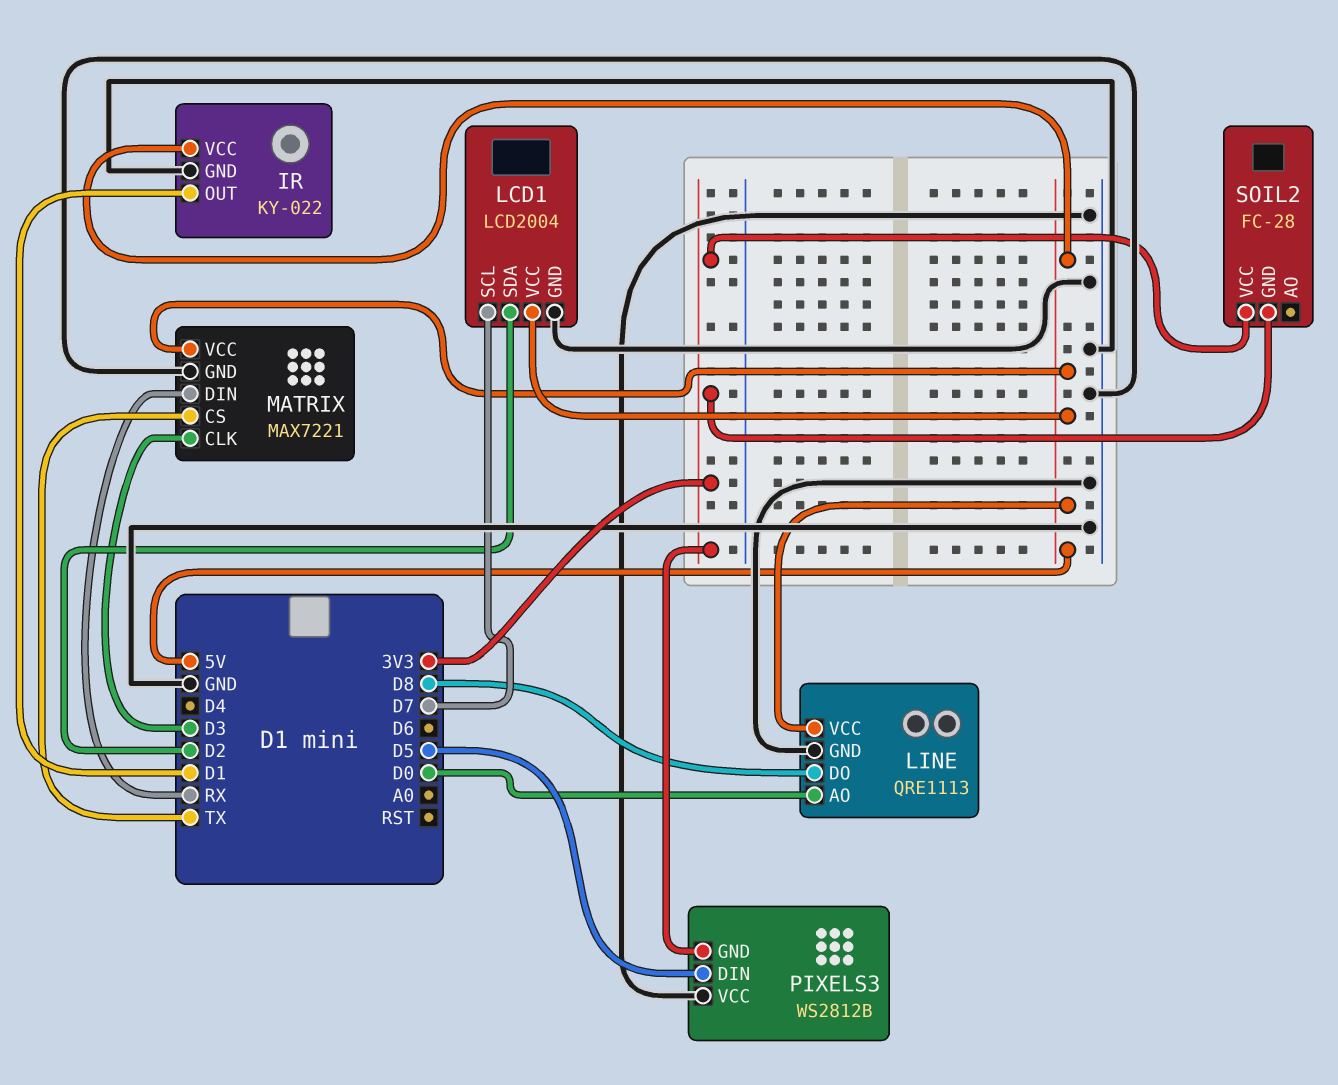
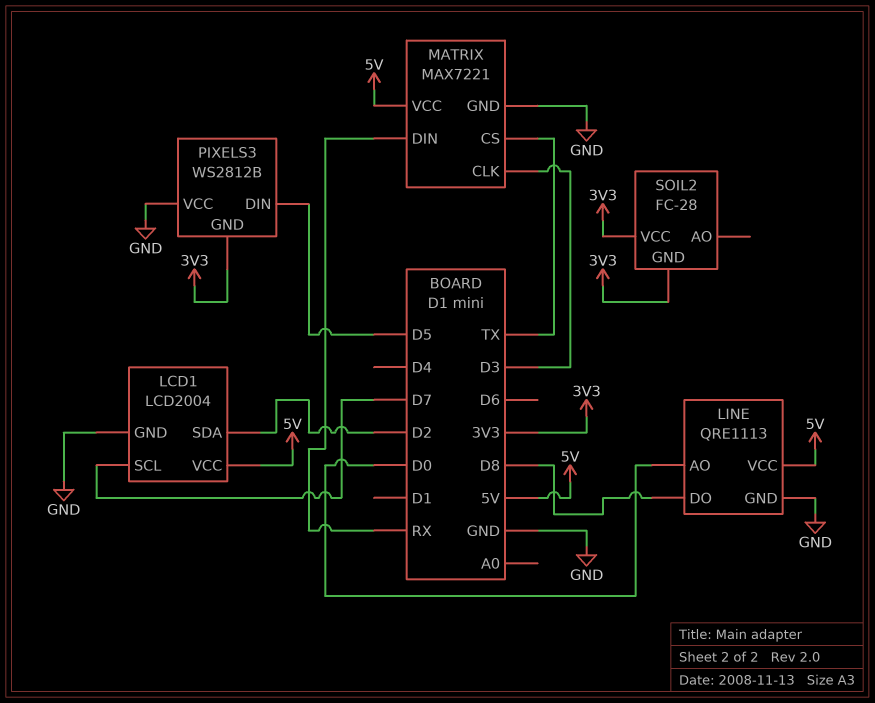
IR: KY-022 -> none
IR pin GND: GND -> none
IR pin OUT: D1 -> none
IR pin VCC: 5V -> none

